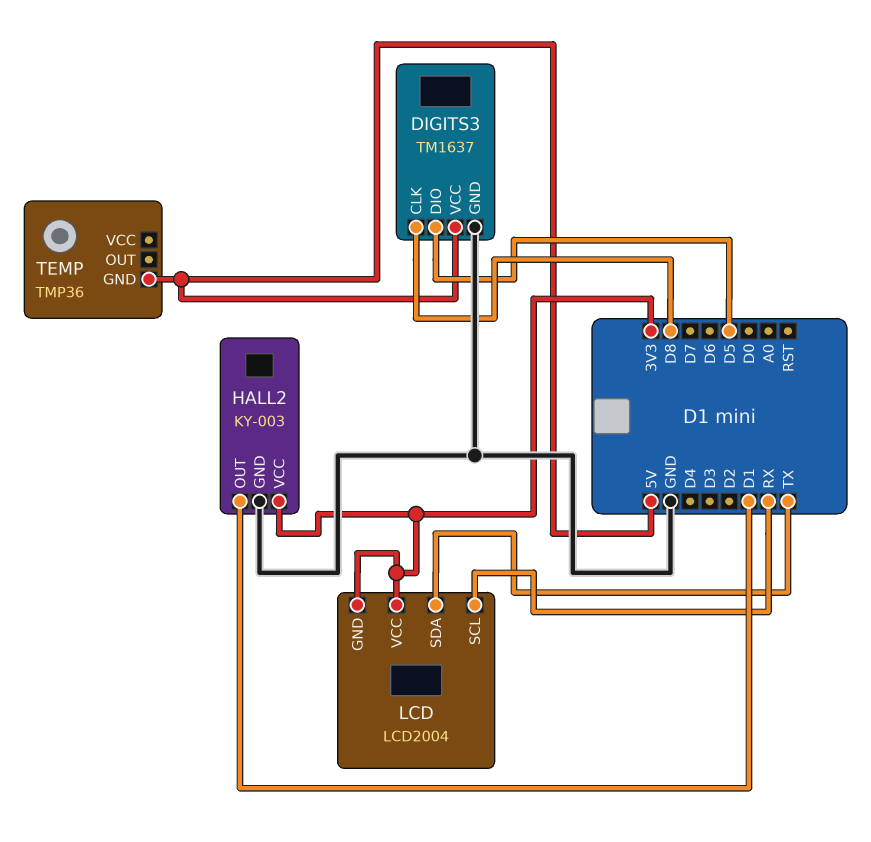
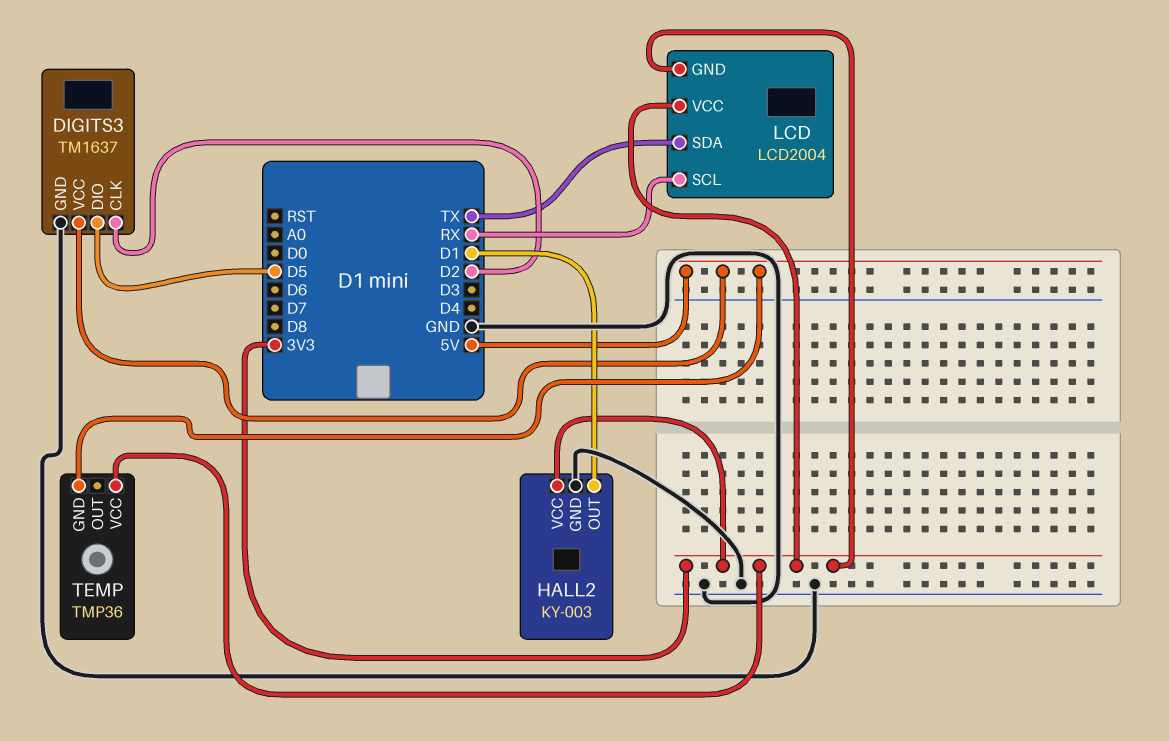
DIGITS3 pin CLK: D8 -> D2
TEMP pin VCC: none -> 3V3

